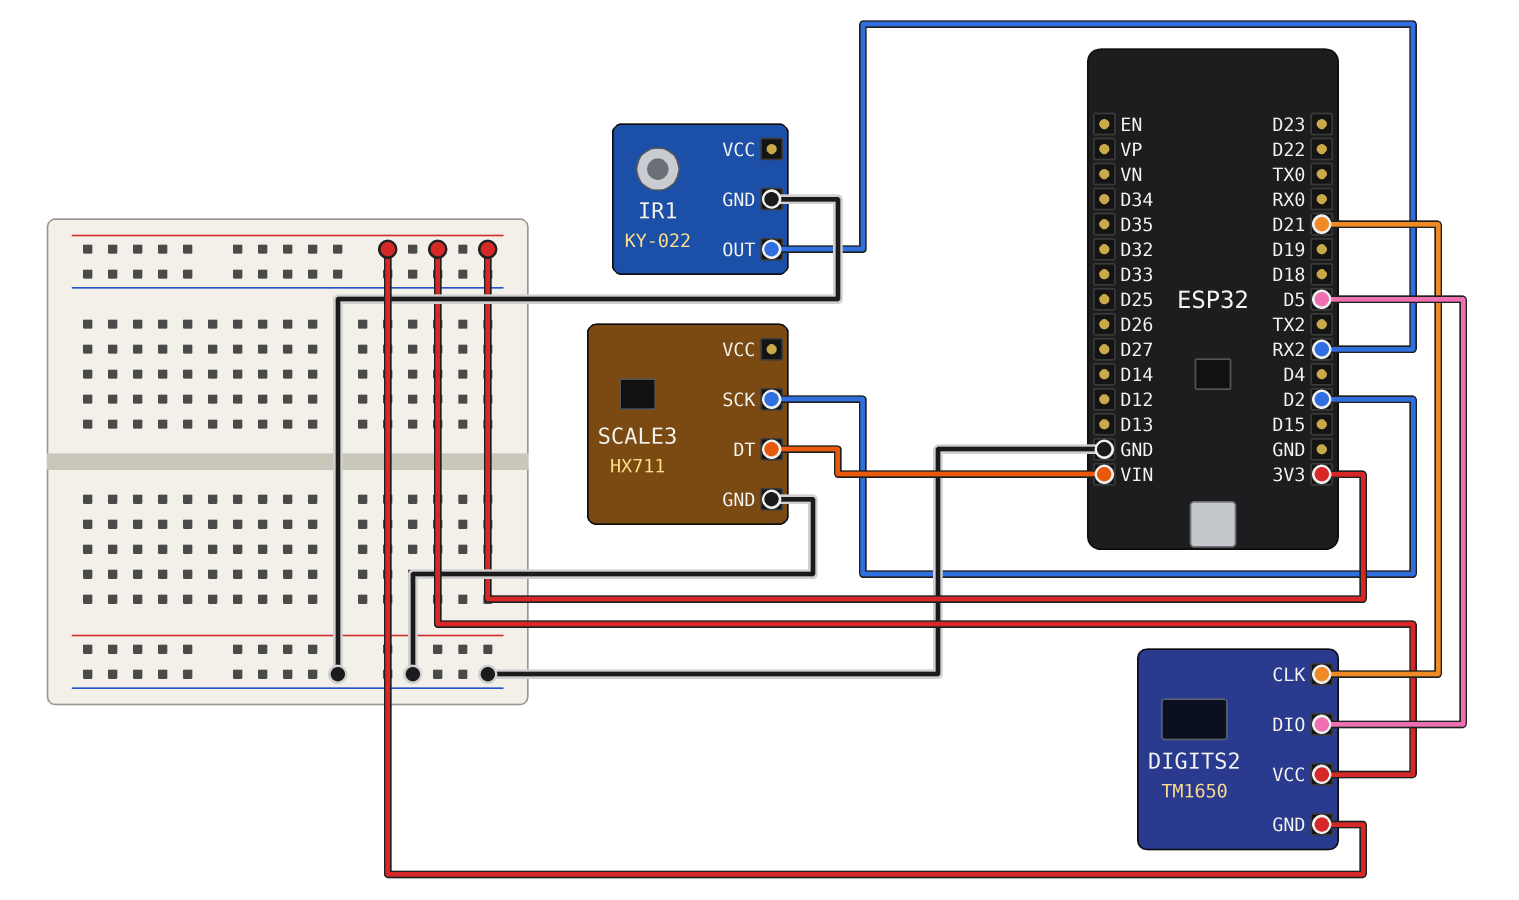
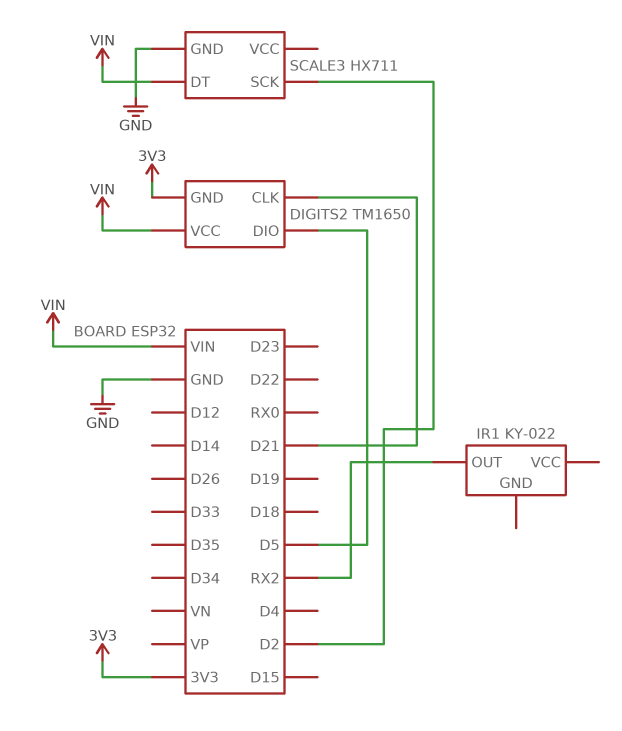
DIGITS2 pin VCC: 3V3 -> VIN
IR1 pin GND: GND -> none

